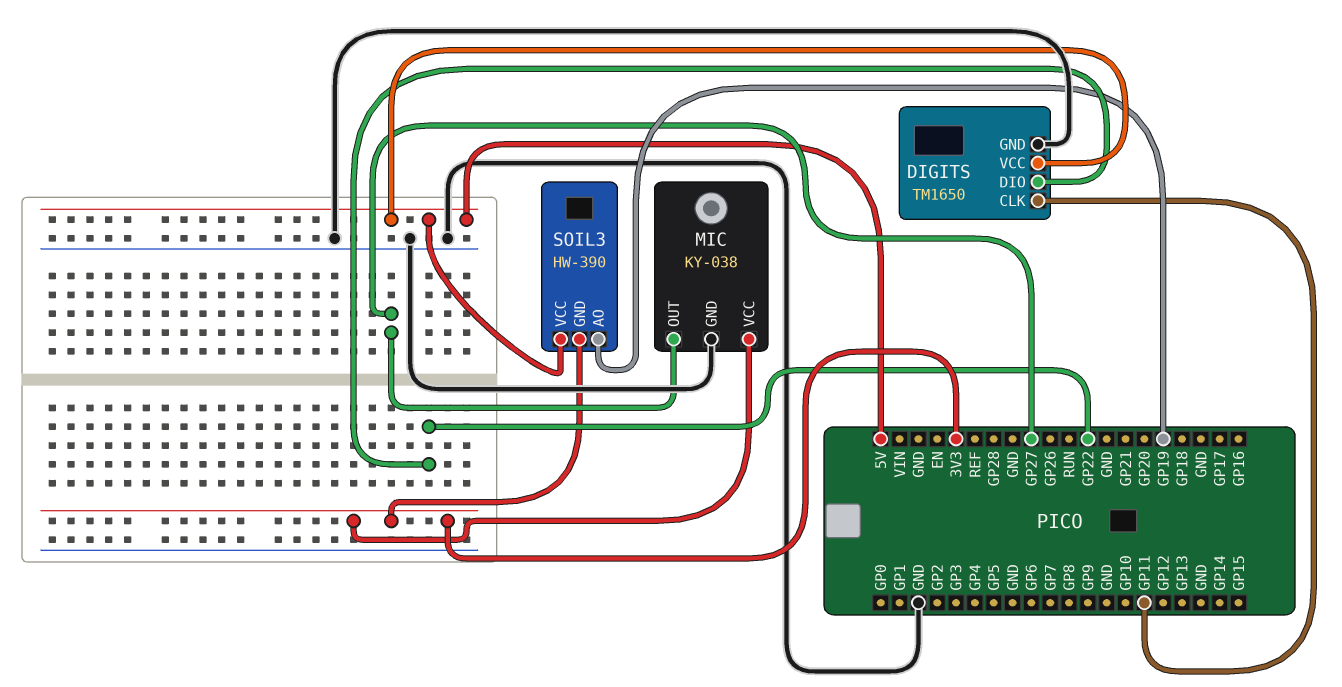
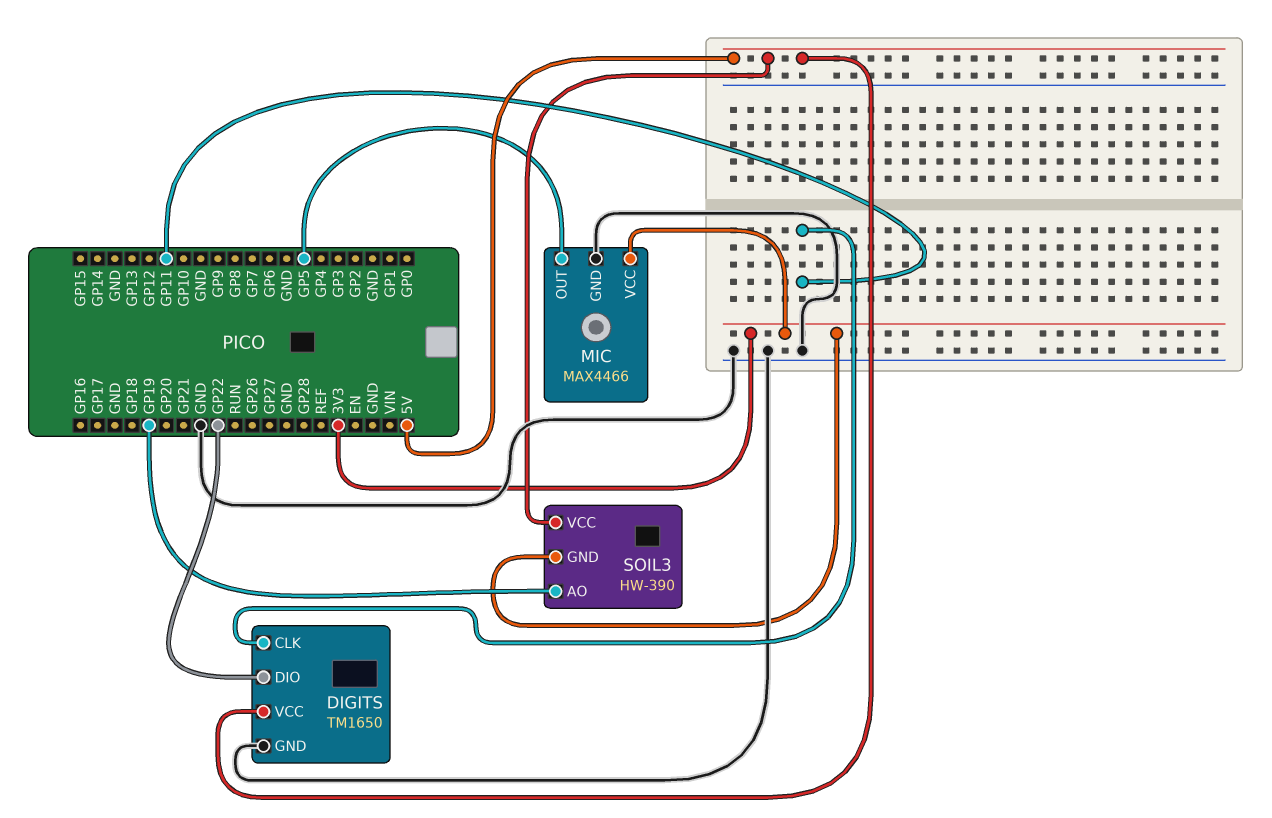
MIC: KY-038 -> MAX4466
MIC pin OUT: GP27 -> GP5

